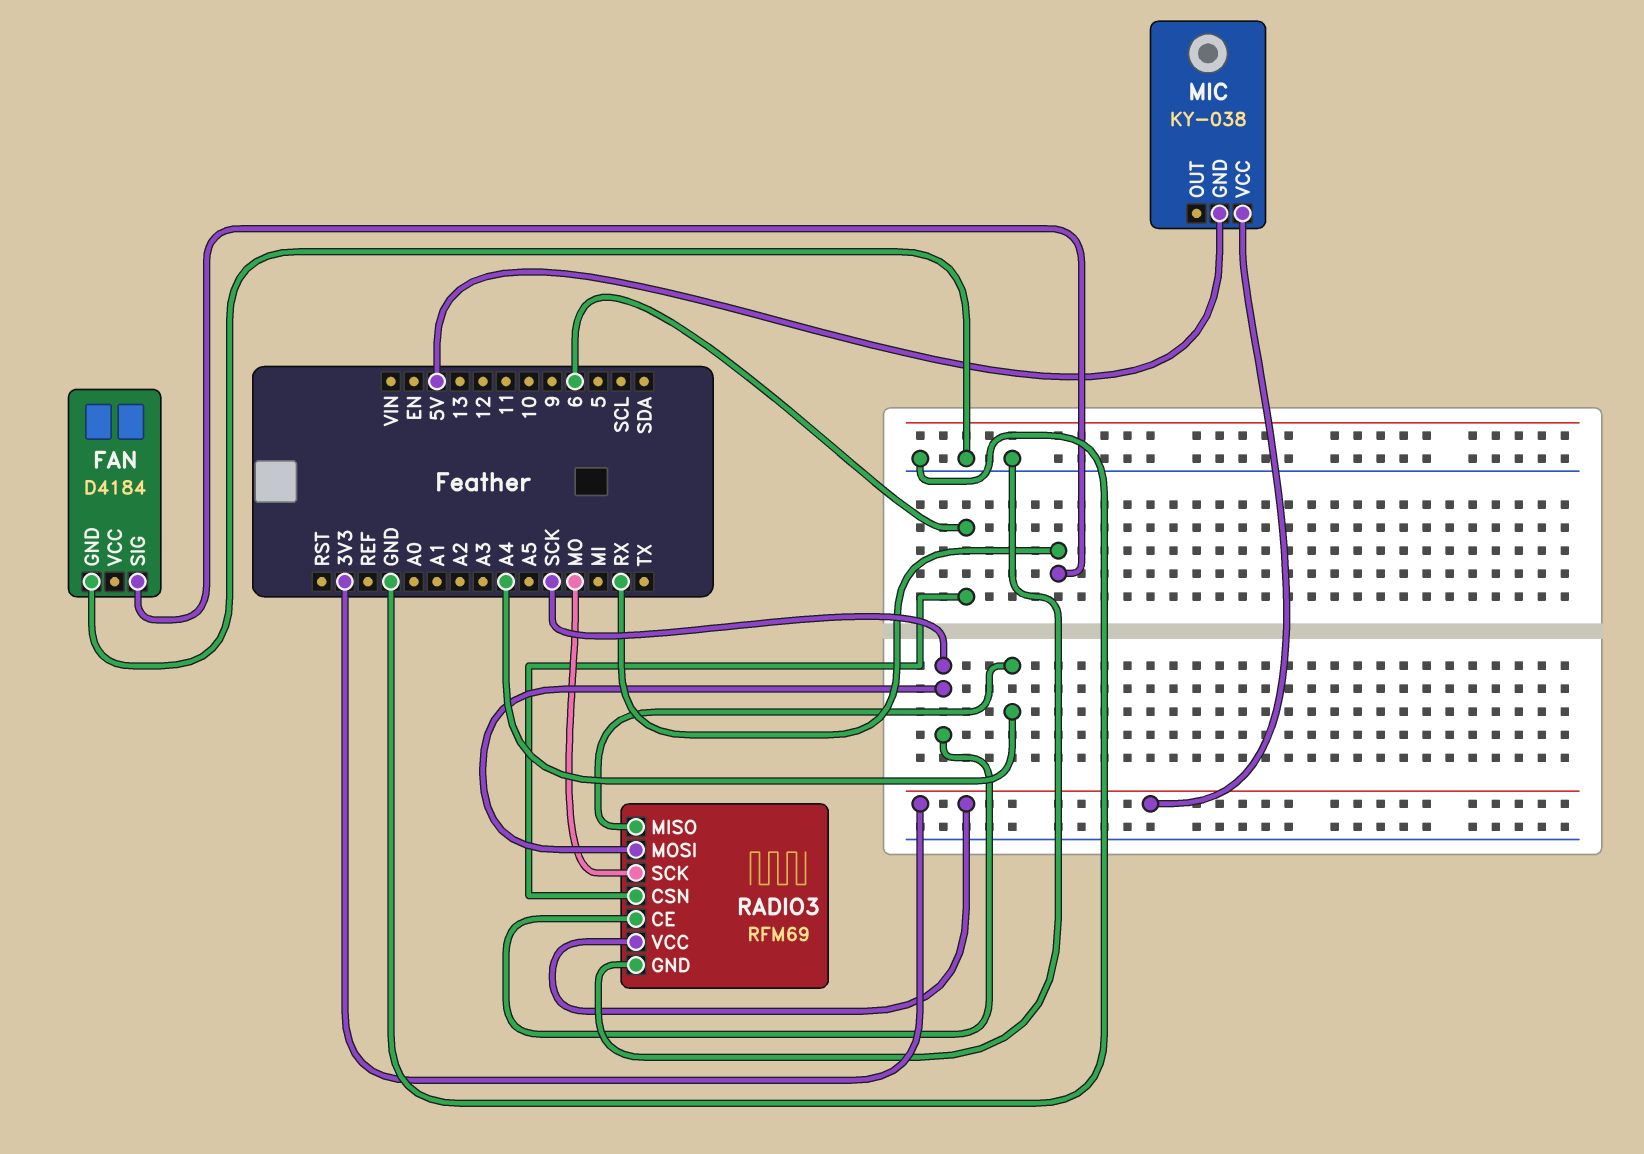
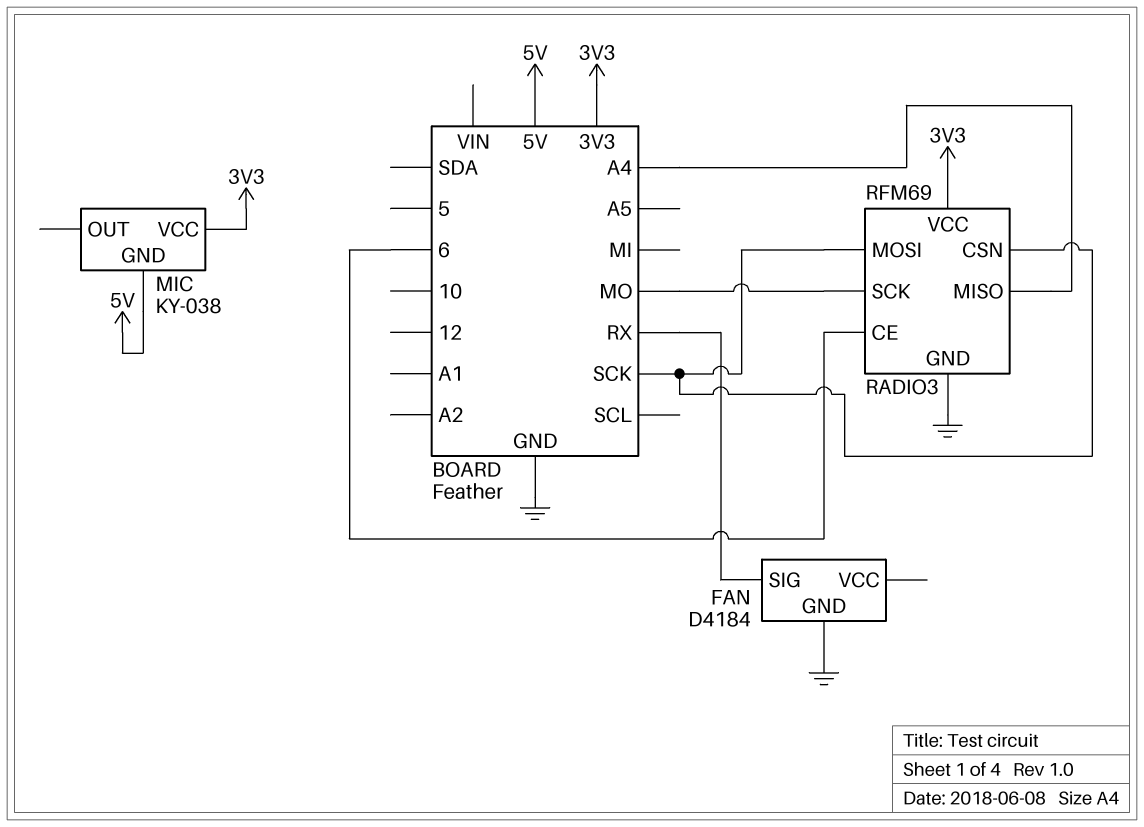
RADIO3 pin CE: SCK -> 6
RADIO3 pin CSN: 6 -> SCK

